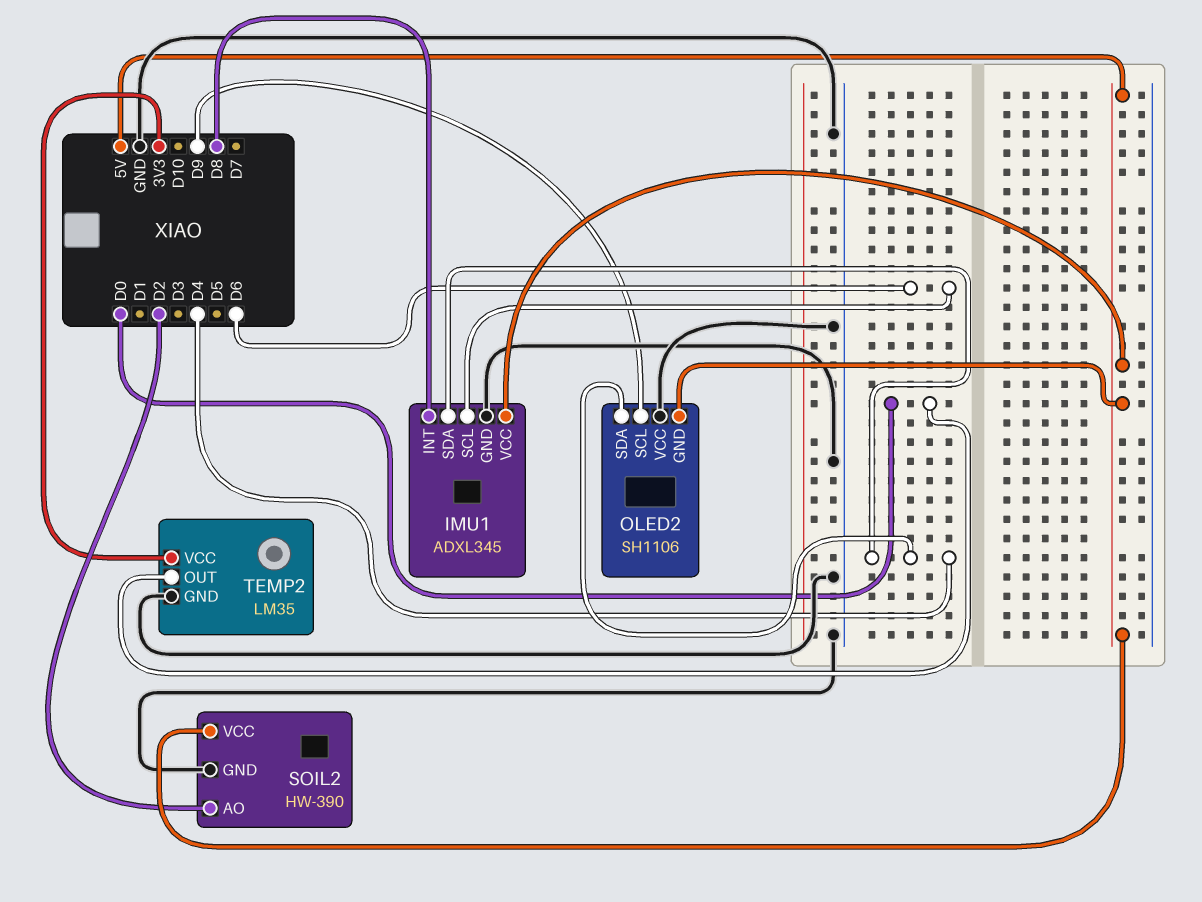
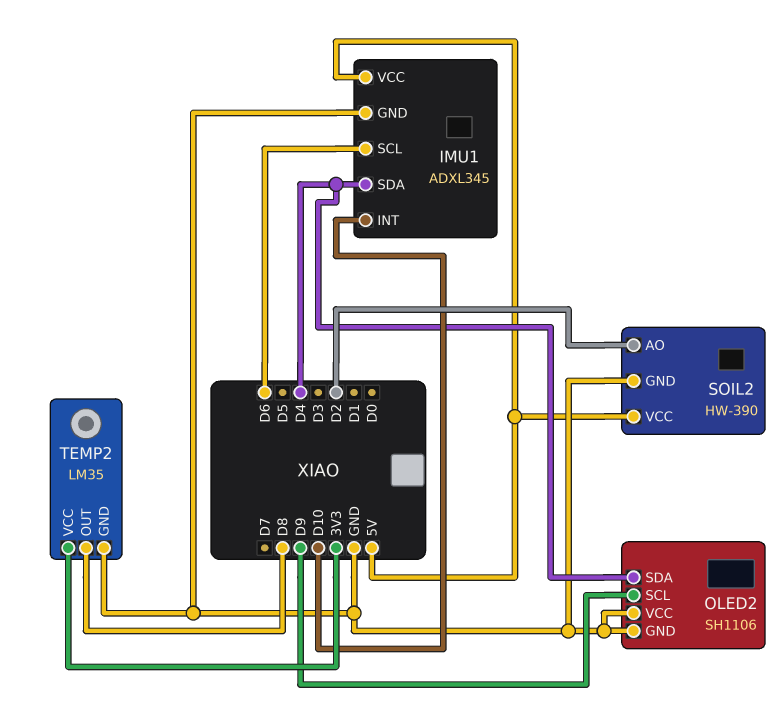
IMU1 pin INT: D8 -> D10
OLED2 pin GND: 5V -> GND
TEMP2 pin OUT: D0 -> D8

